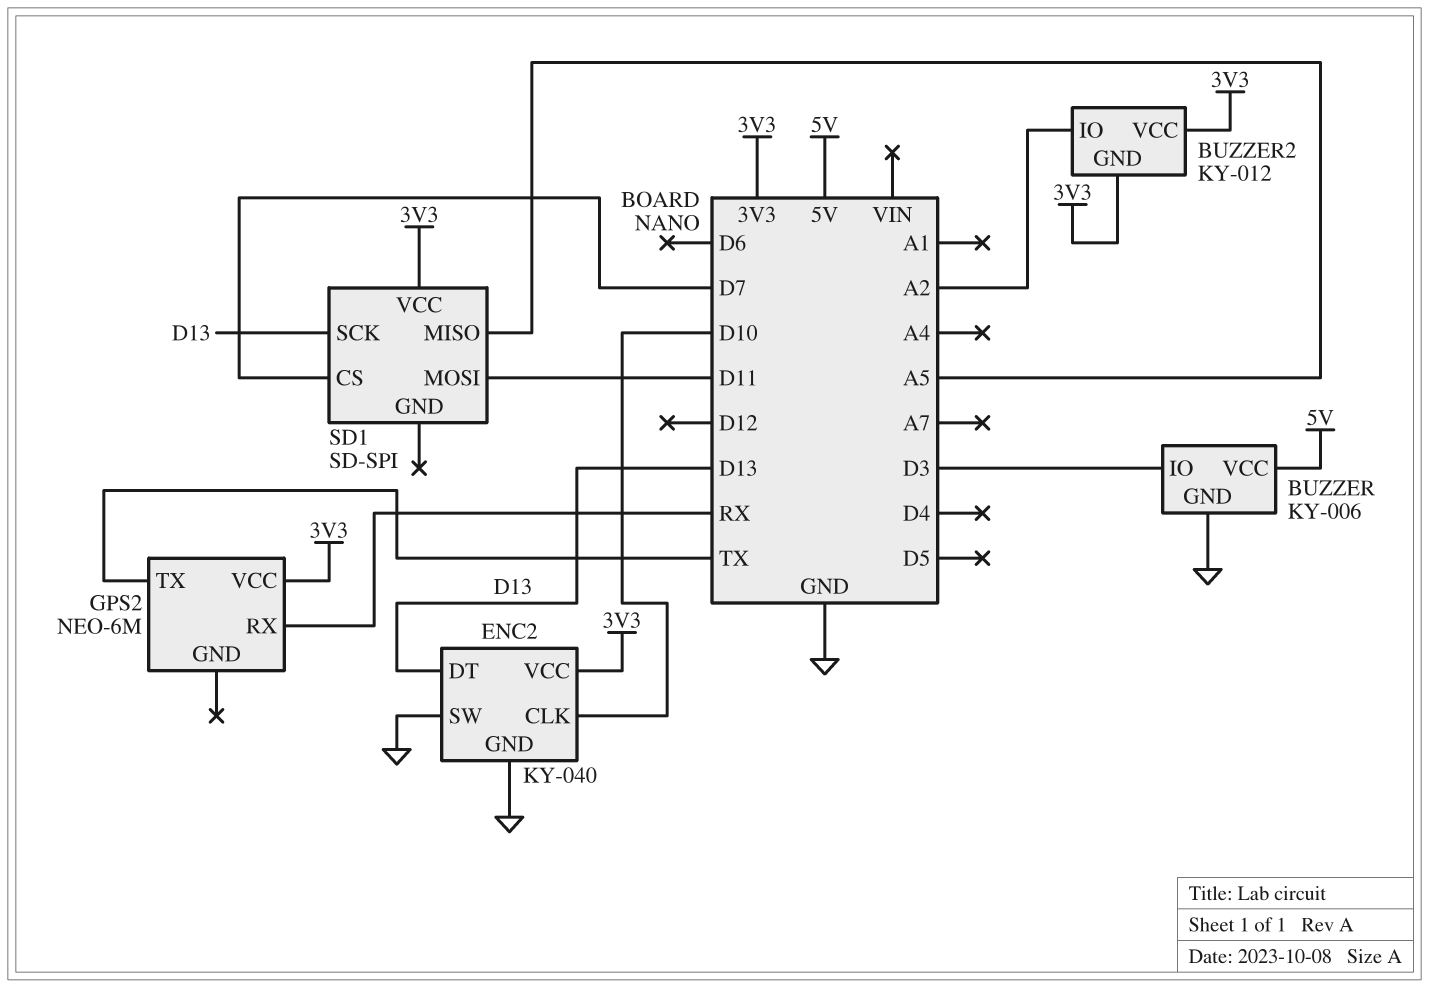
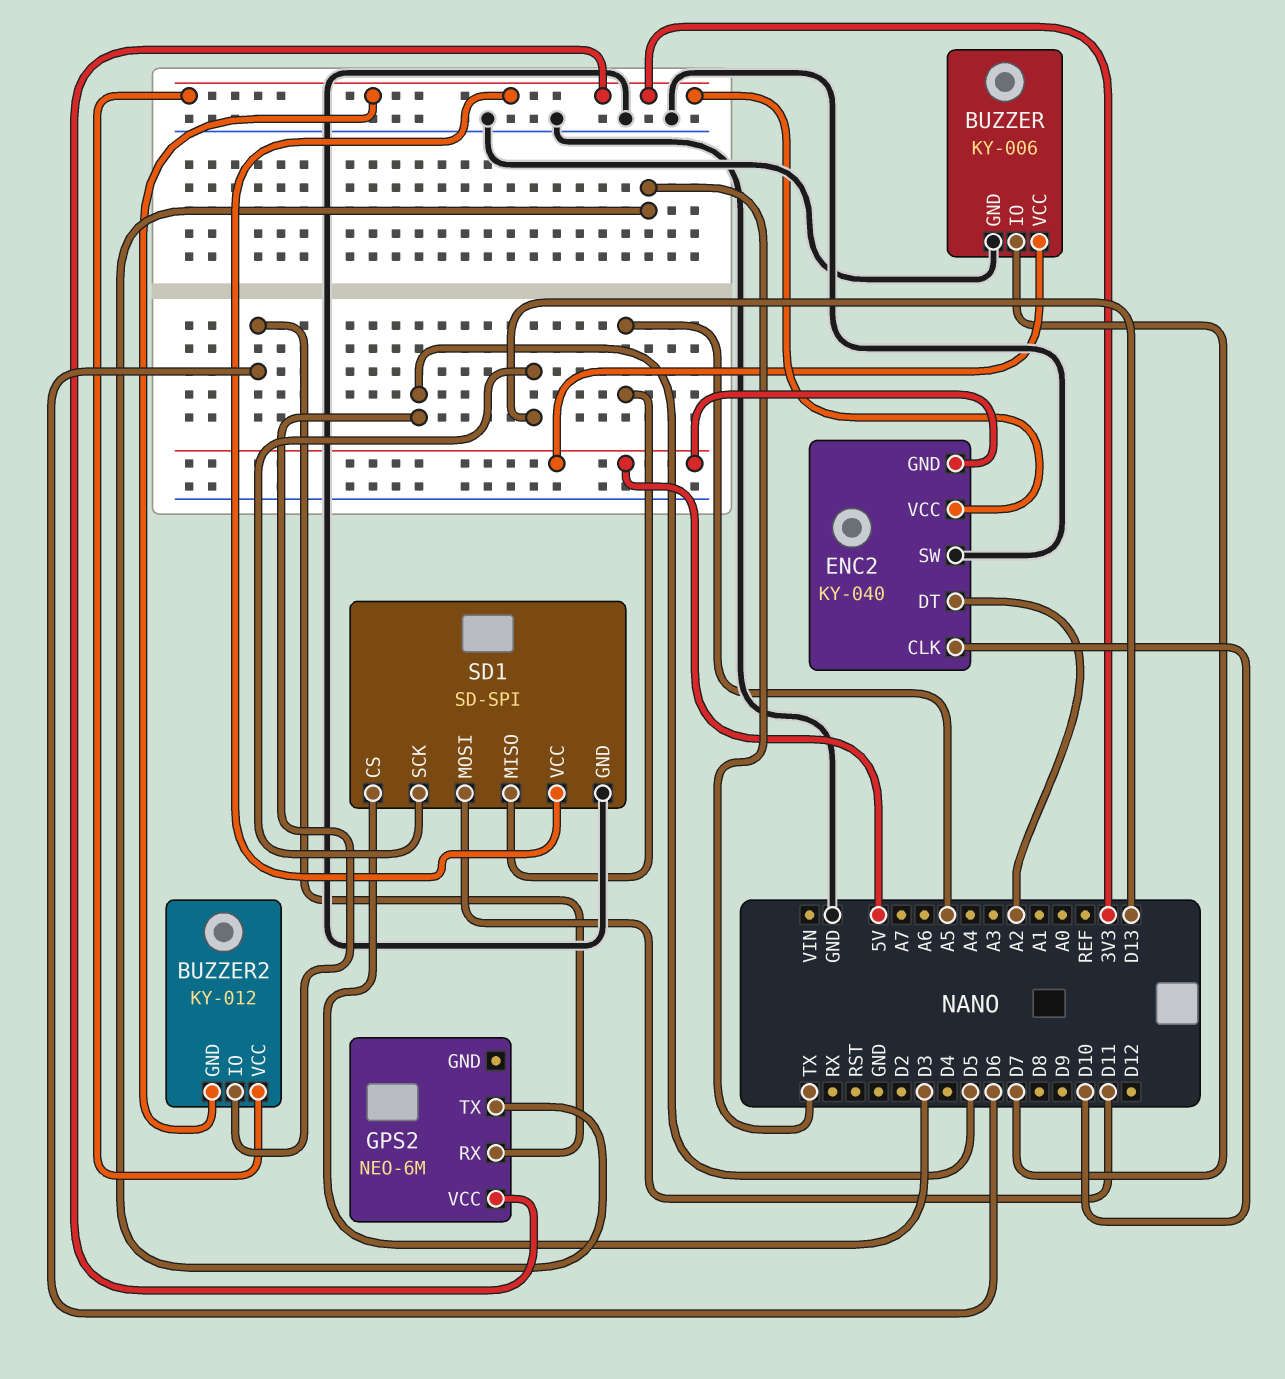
BUZZER pin IO: D3 -> D7
BUZZER2 pin IO: A2 -> D5
ENC2 pin DT: D13 -> A2
ENC2 pin GND: GND -> 5V
GPS2 pin RX: RX -> D6
SD1 pin CS: D7 -> D3
SD1 pin GND: none -> GND

